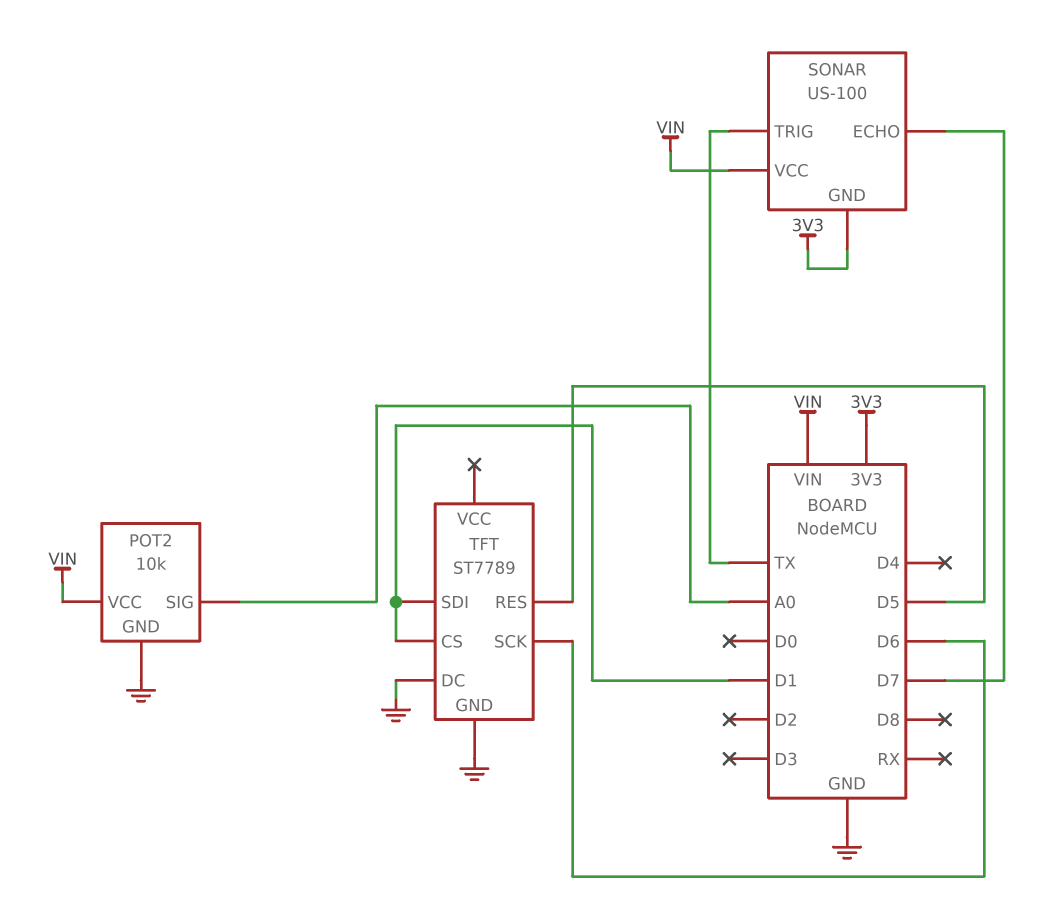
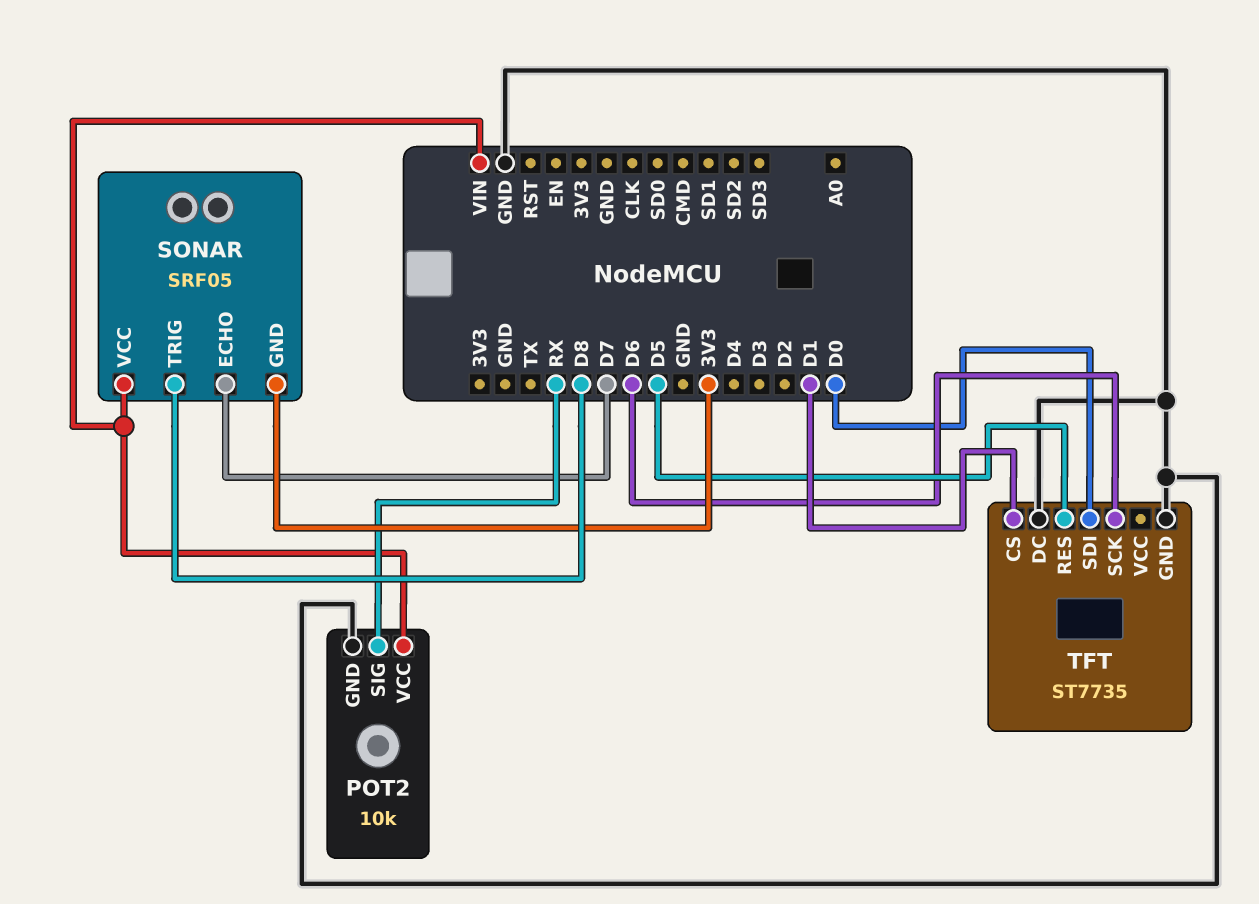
POT2 pin SIG: A0 -> RX
SONAR: US-100 -> SRF05
SONAR pin TRIG: TX -> D8
TFT: ST7789 -> ST7735
TFT pin SDI: D1 -> D0

